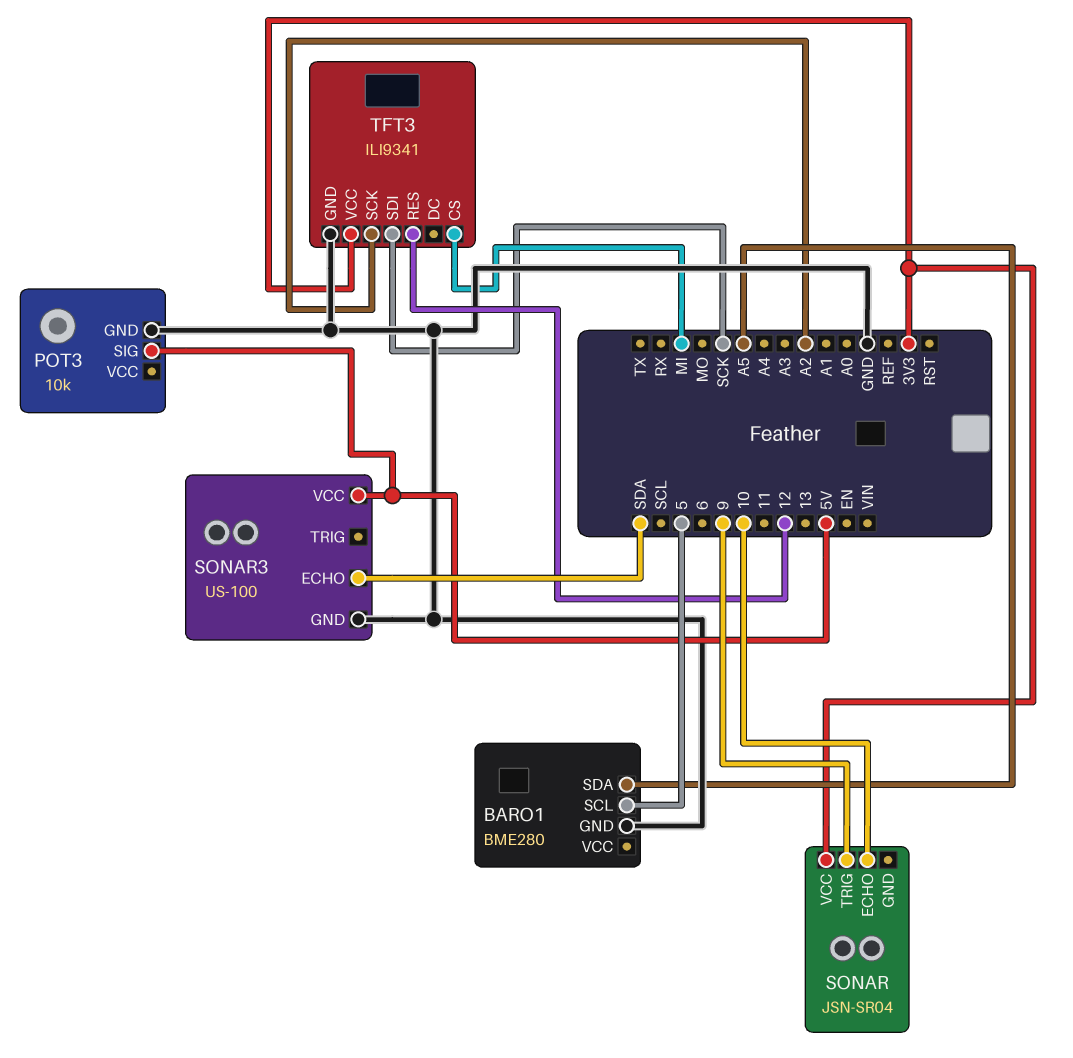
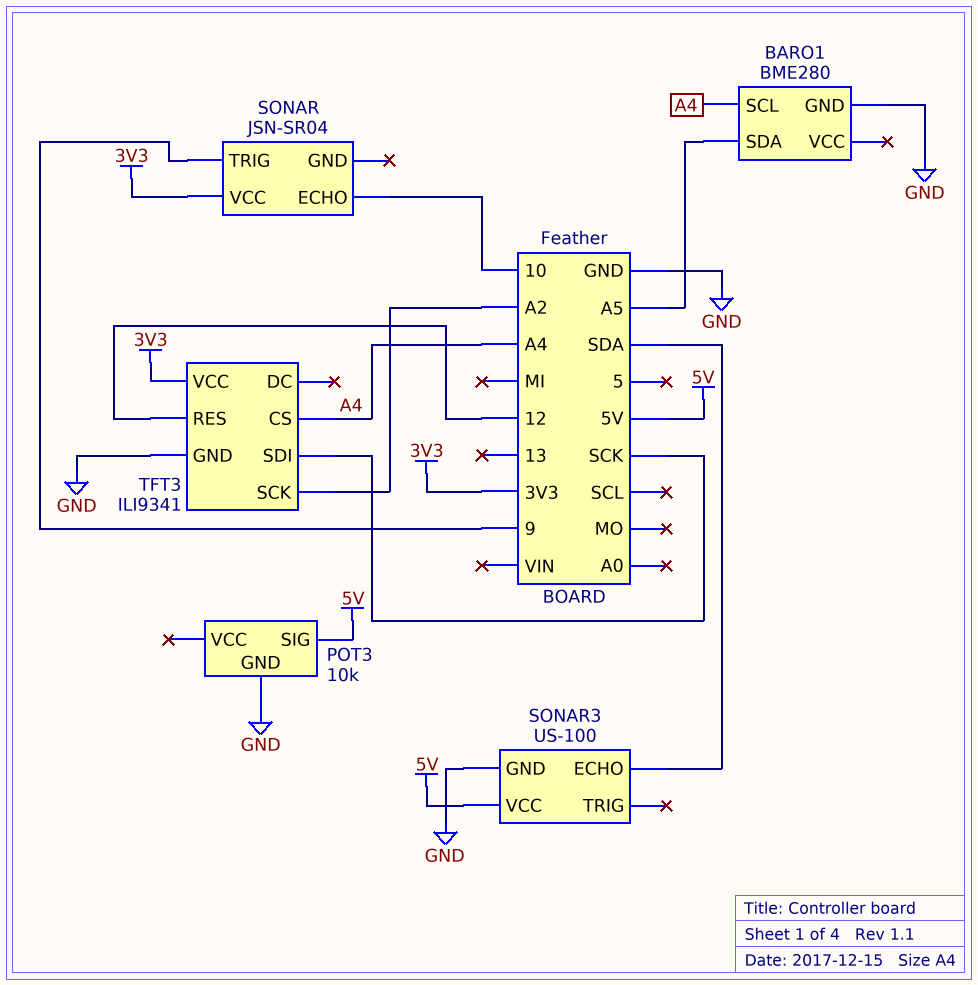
BARO1 pin SCL: 5 -> A4
TFT3 pin CS: MI -> A4

